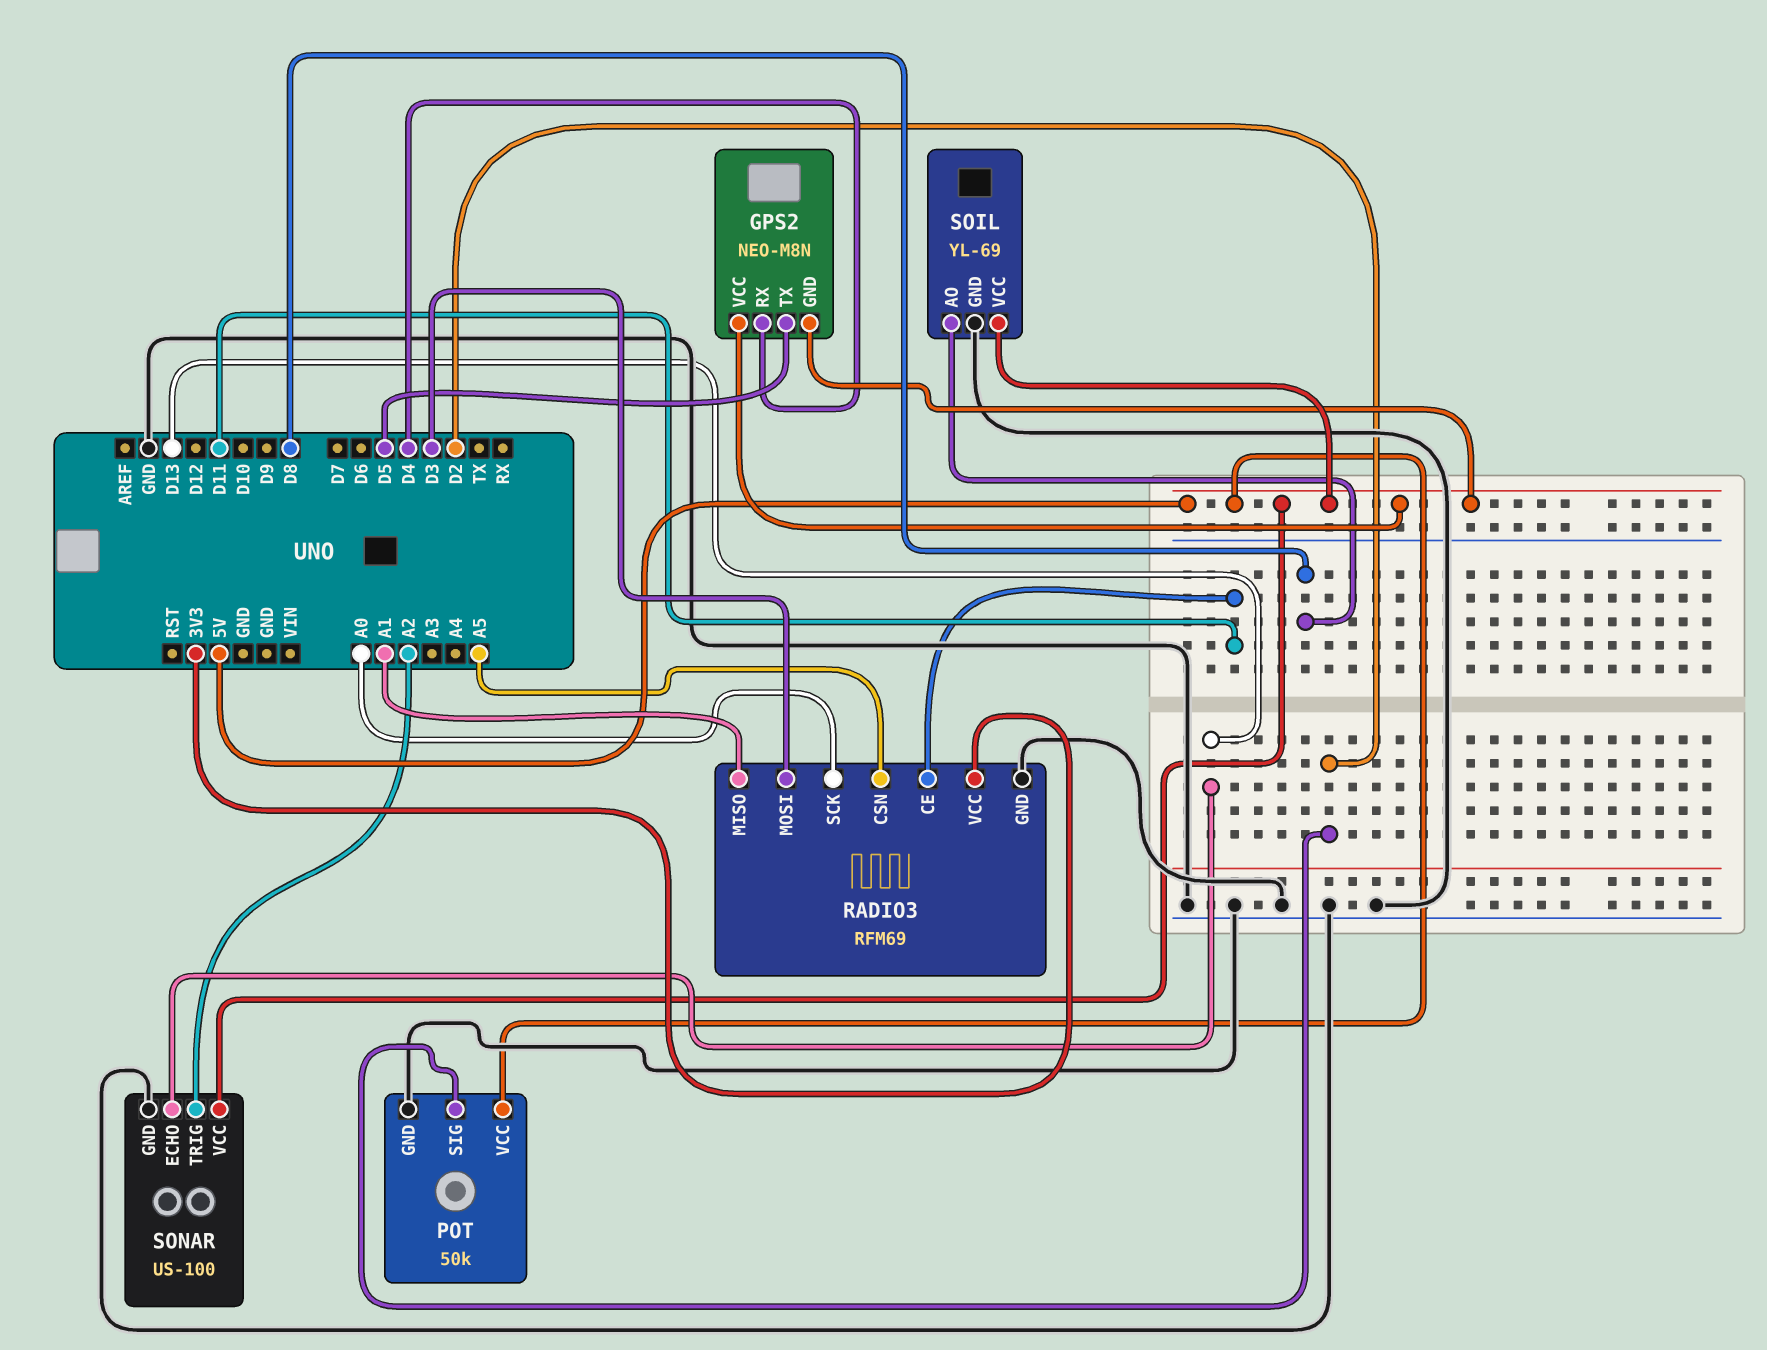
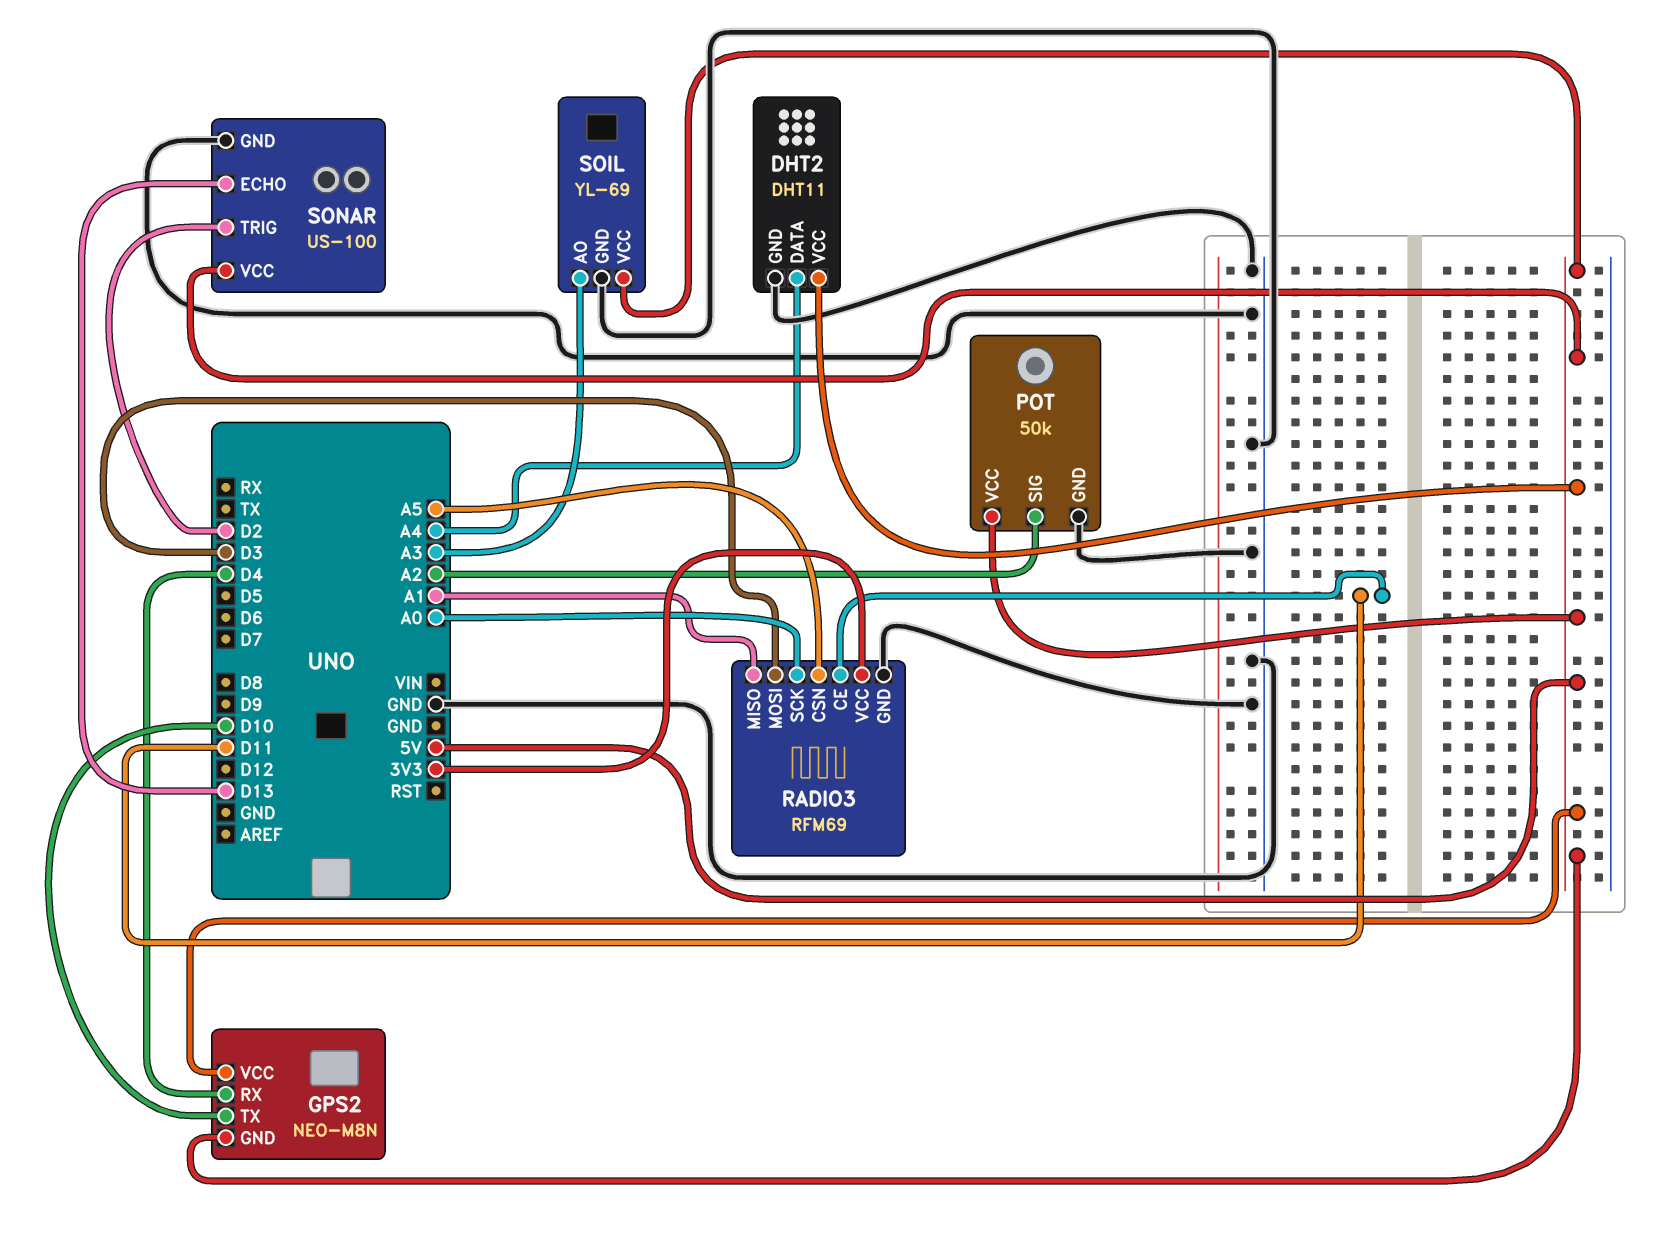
DHT2: none -> DHT11
DHT2 pin DATA: none -> A4
DHT2 pin GND: none -> GND
DHT2 pin VCC: none -> 5V
GPS2 pin TX: D5 -> D10
POT pin SIG: D2 -> A2
SOIL pin AO: D8 -> A3
SONAR pin TRIG: A2 -> D2

